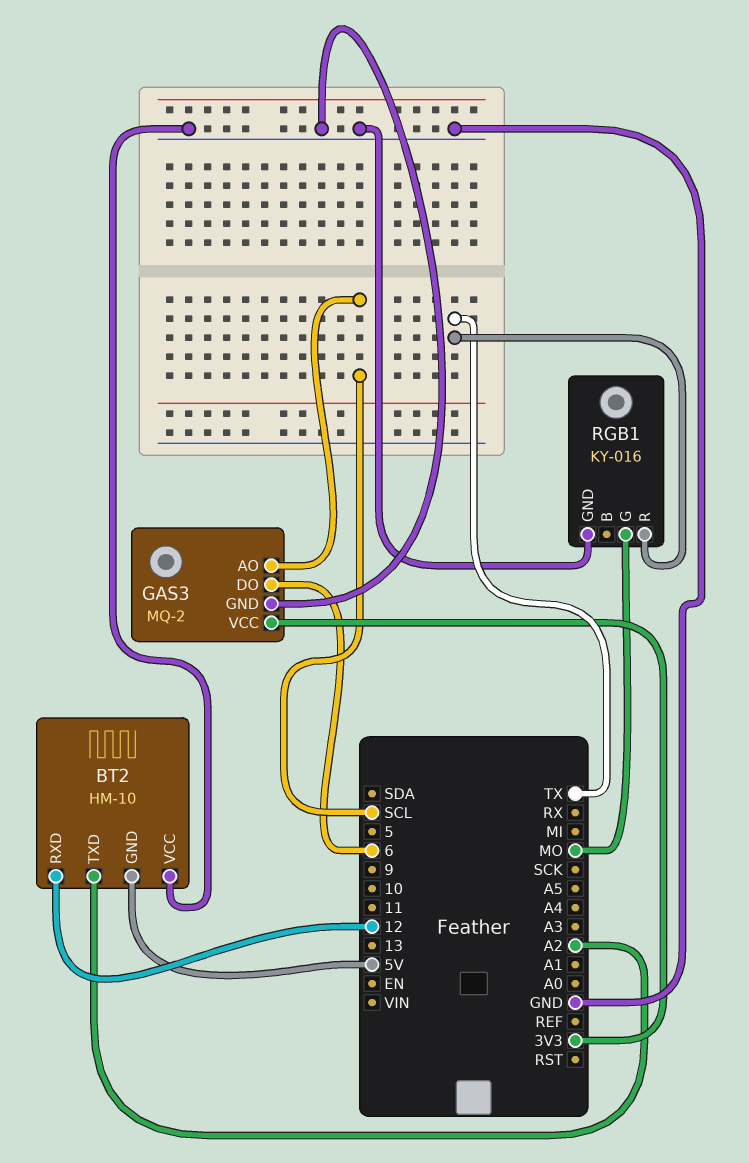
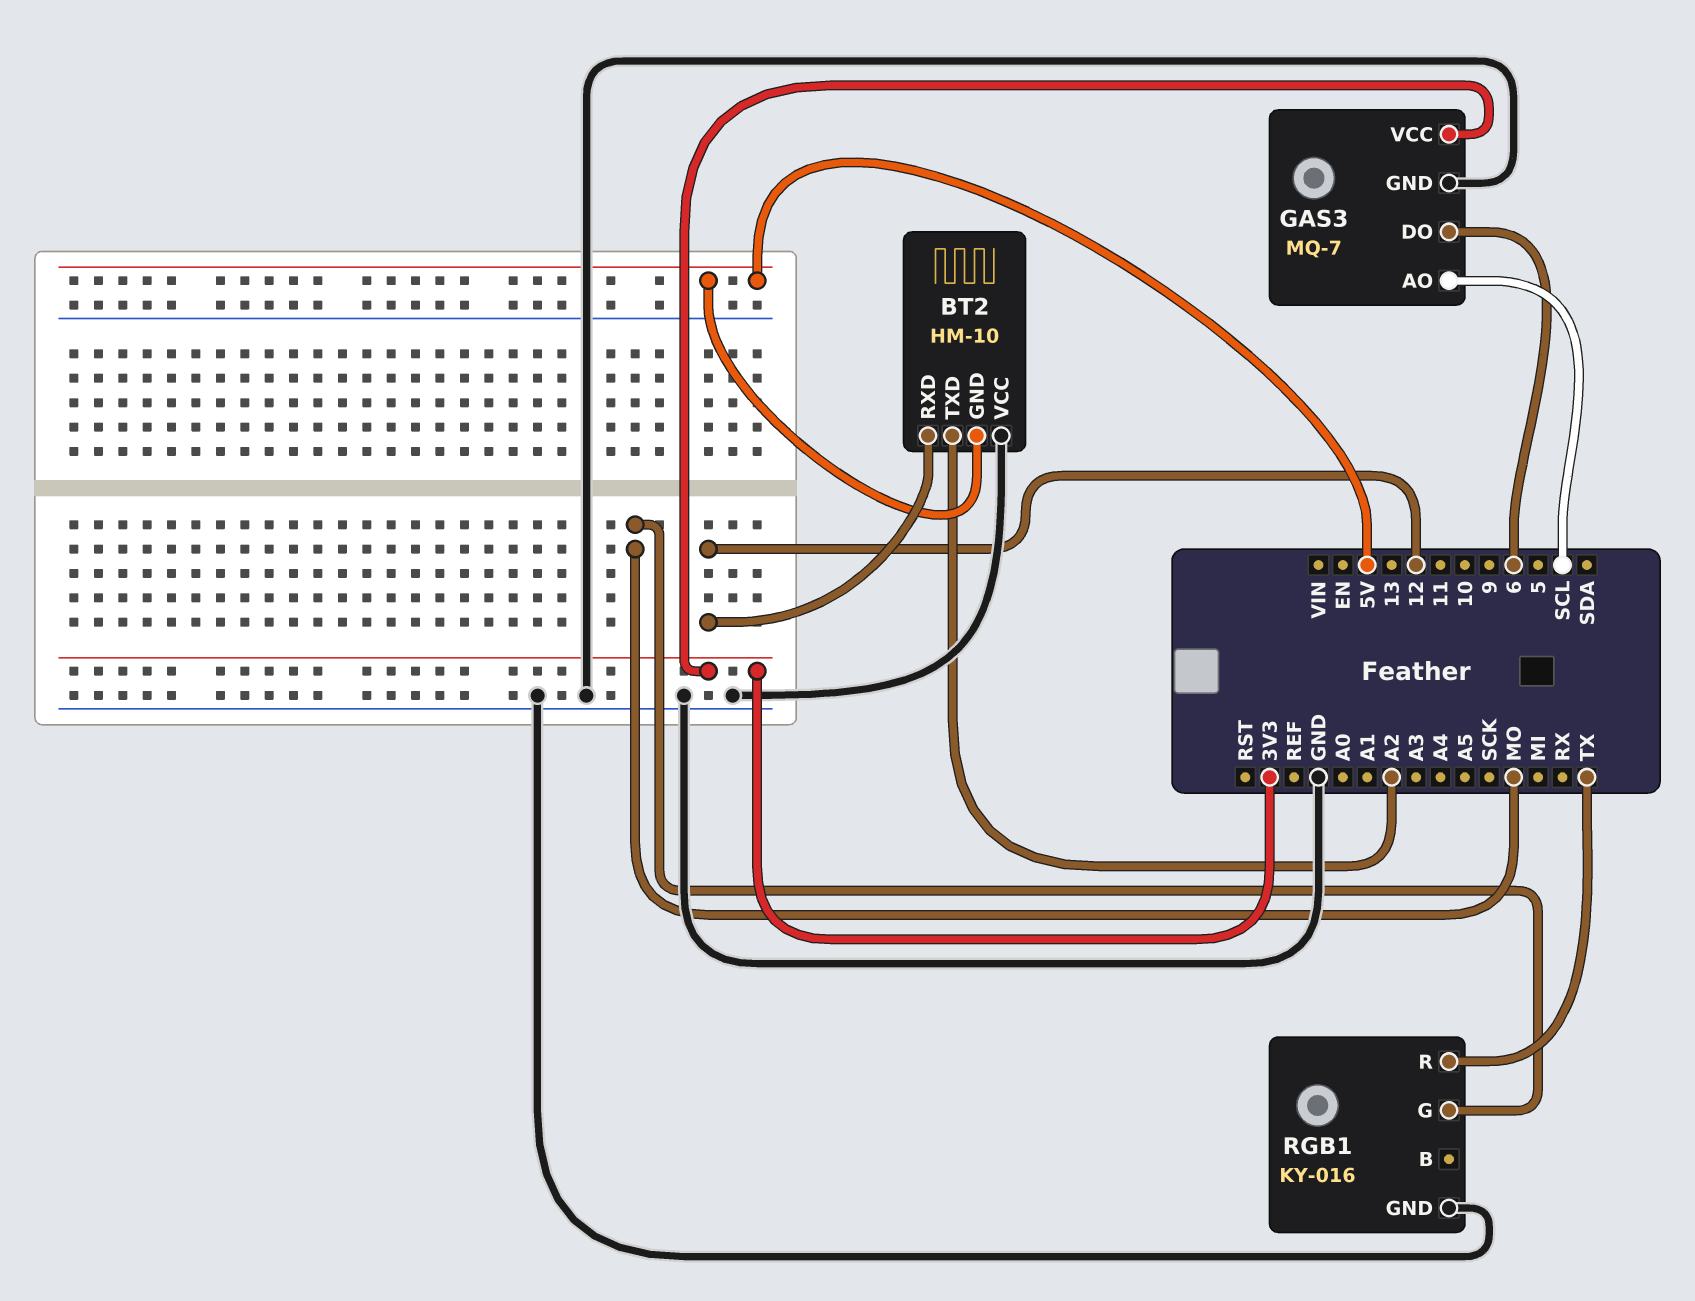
GAS3: MQ-2 -> MQ-7

